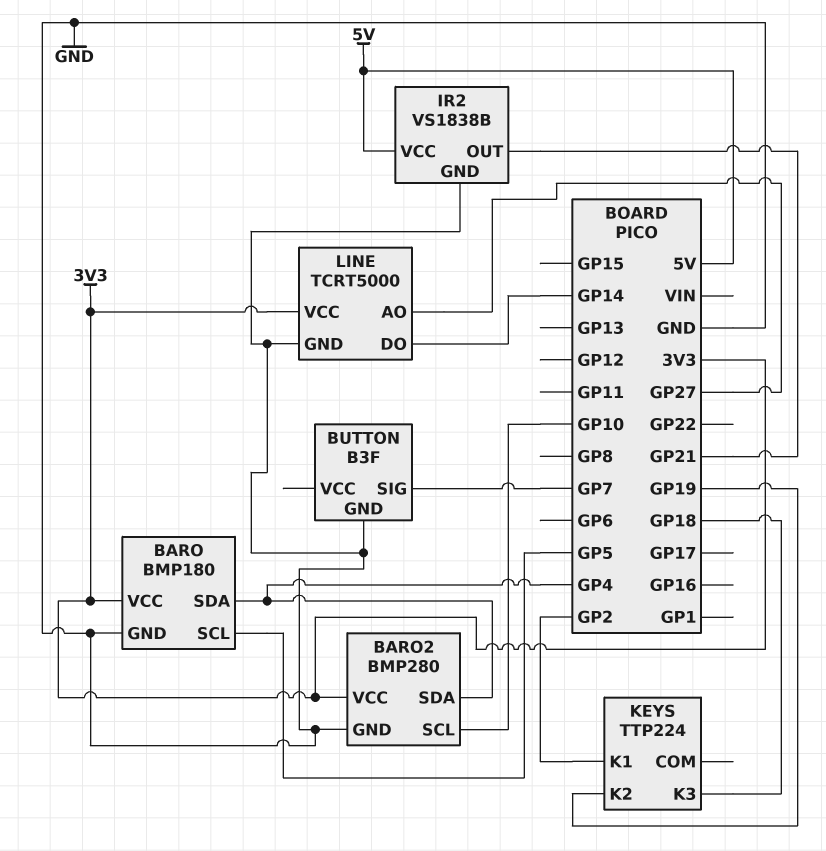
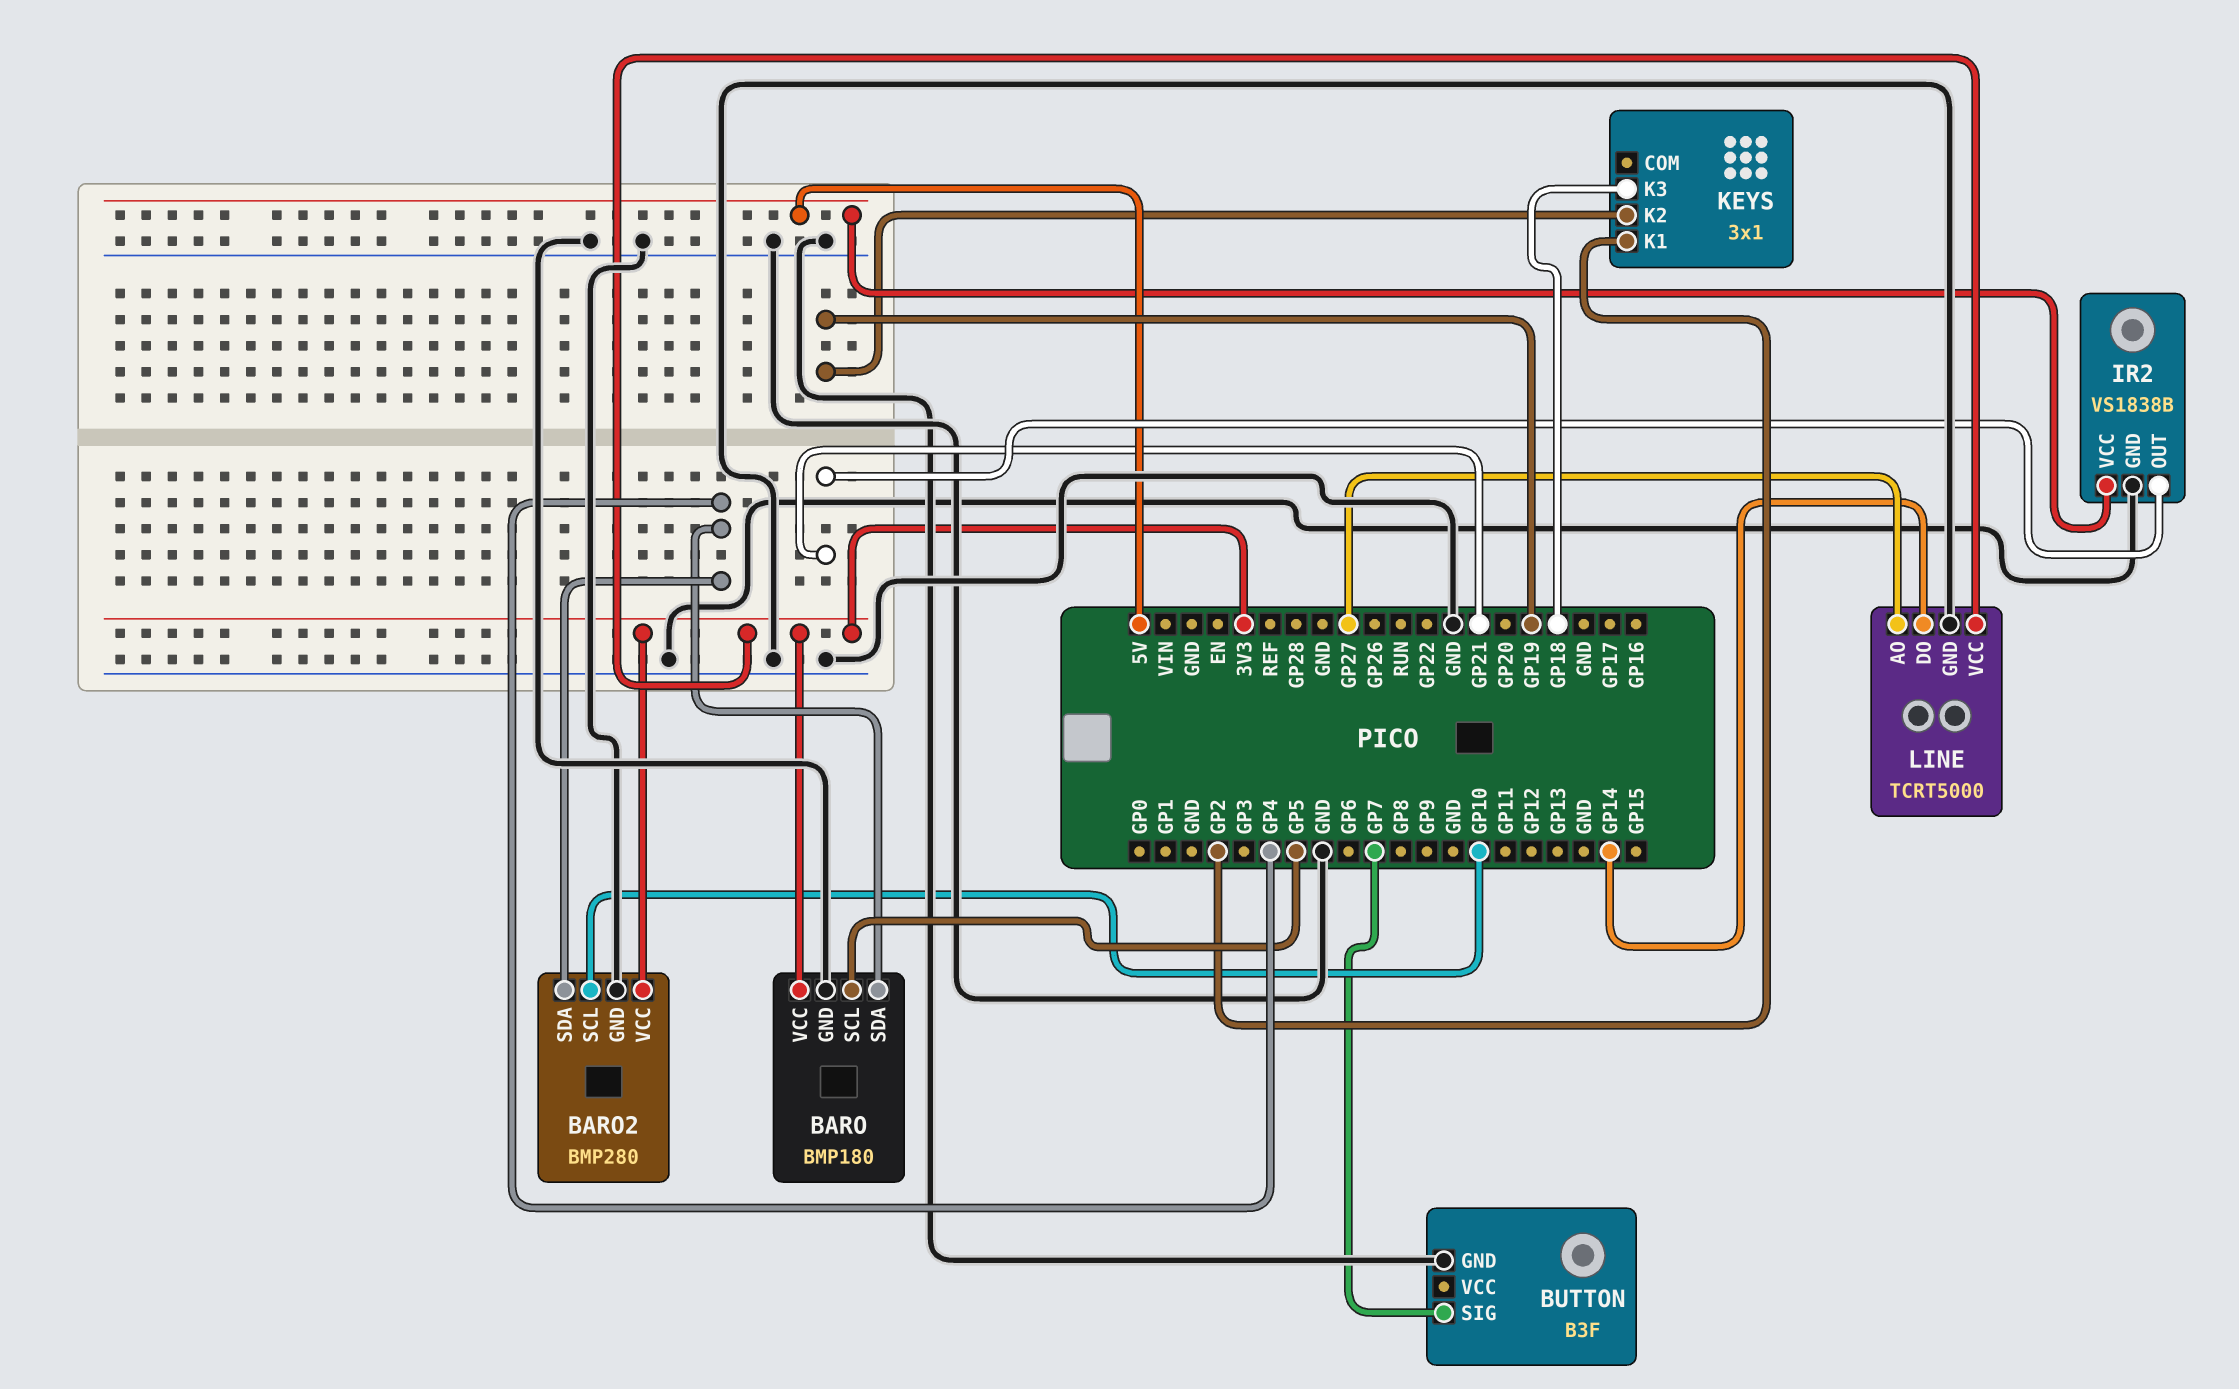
KEYS: TTP224 -> 3x1

